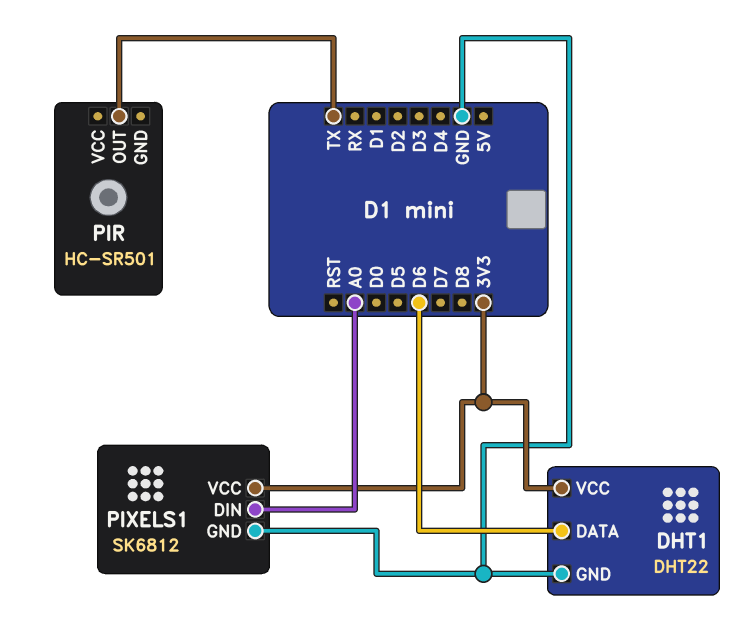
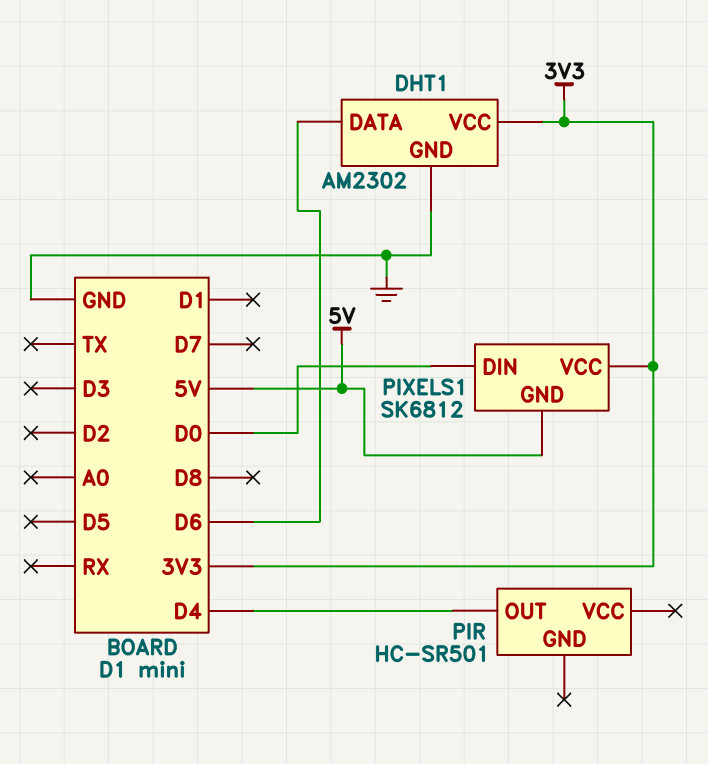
DHT1: DHT22 -> AM2302
PIR pin OUT: TX -> D4
PIXELS1 pin DIN: A0 -> D0
PIXELS1 pin GND: GND -> 5V

